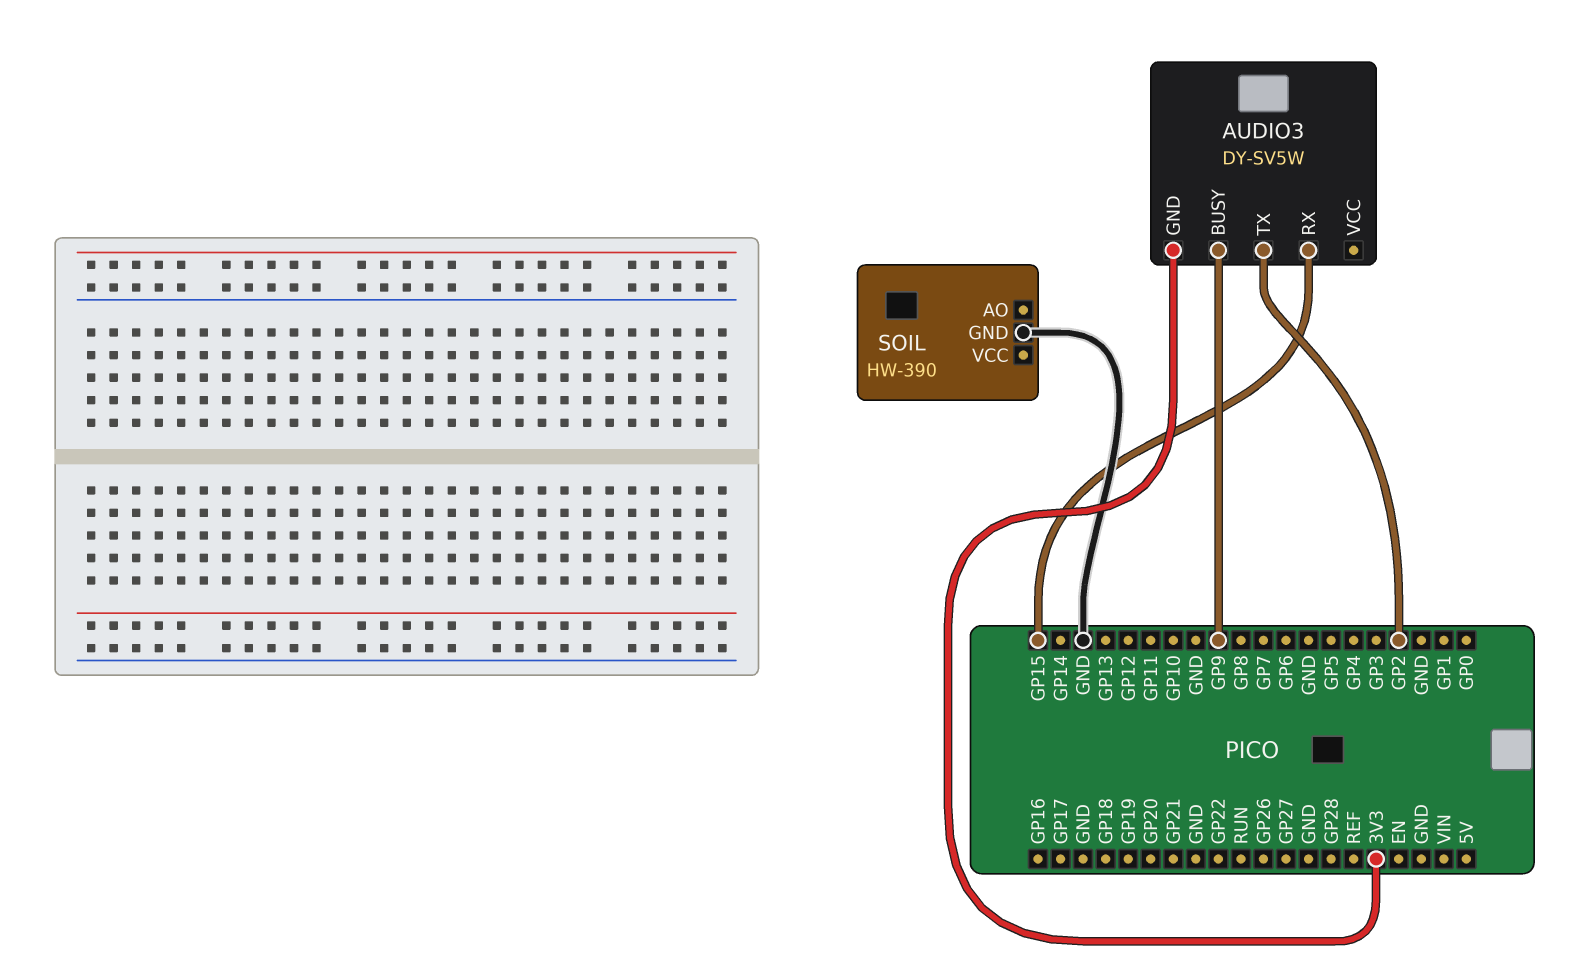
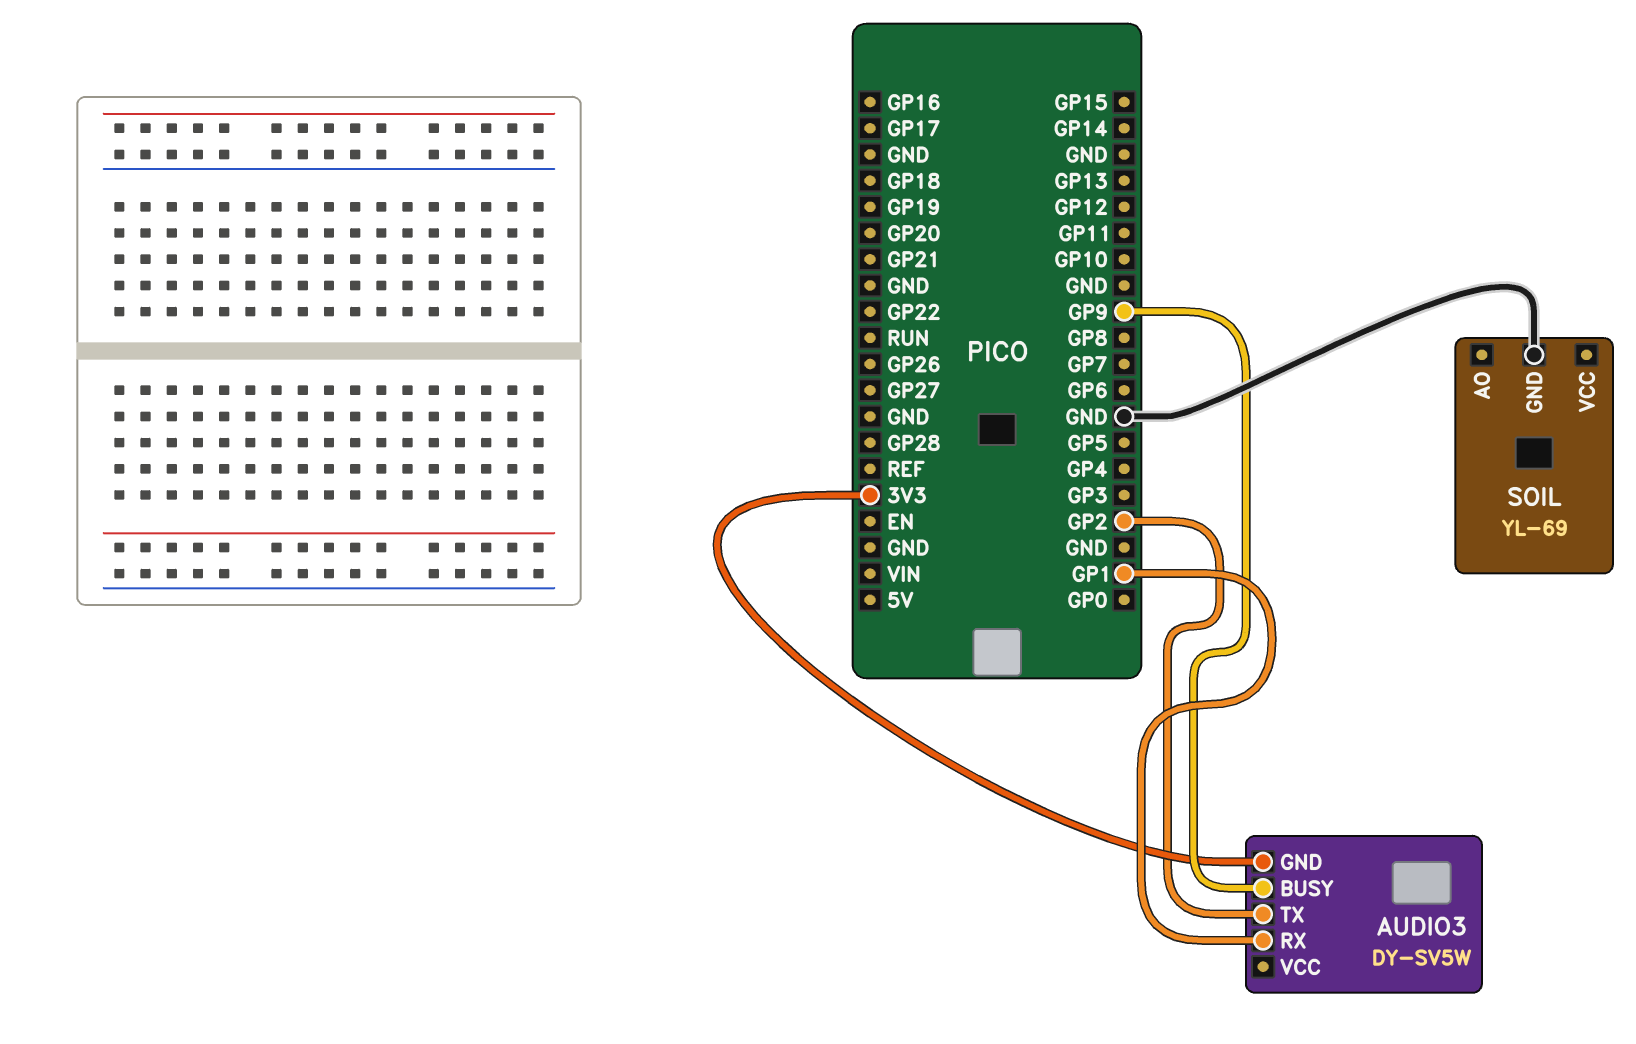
AUDIO3 pin RX: GP15 -> GP1
SOIL: HW-390 -> YL-69

